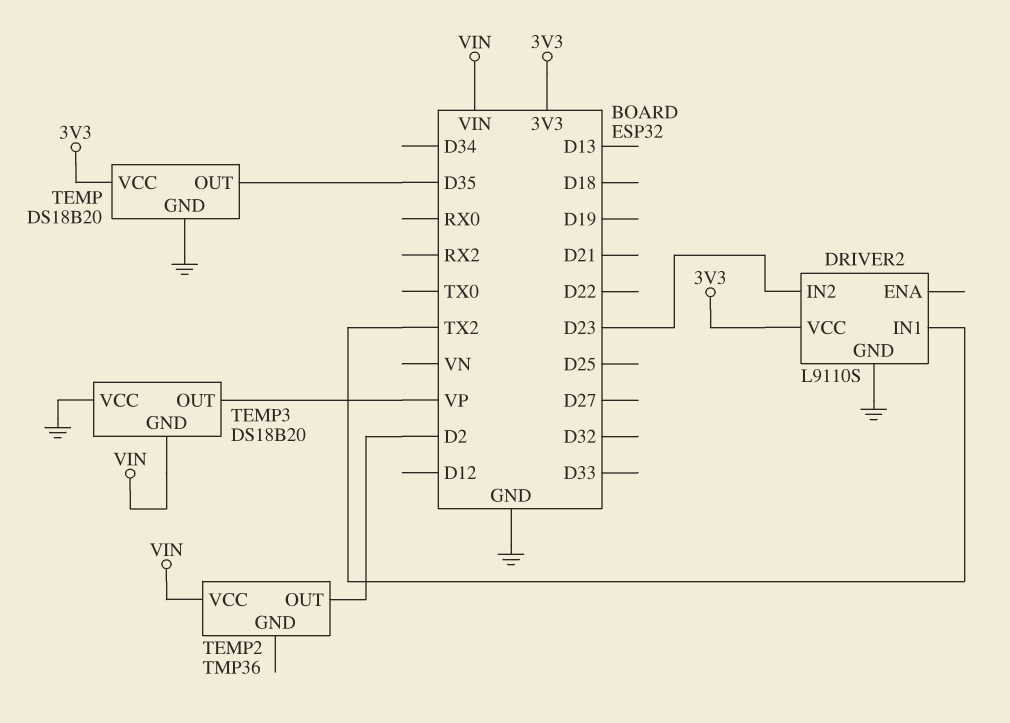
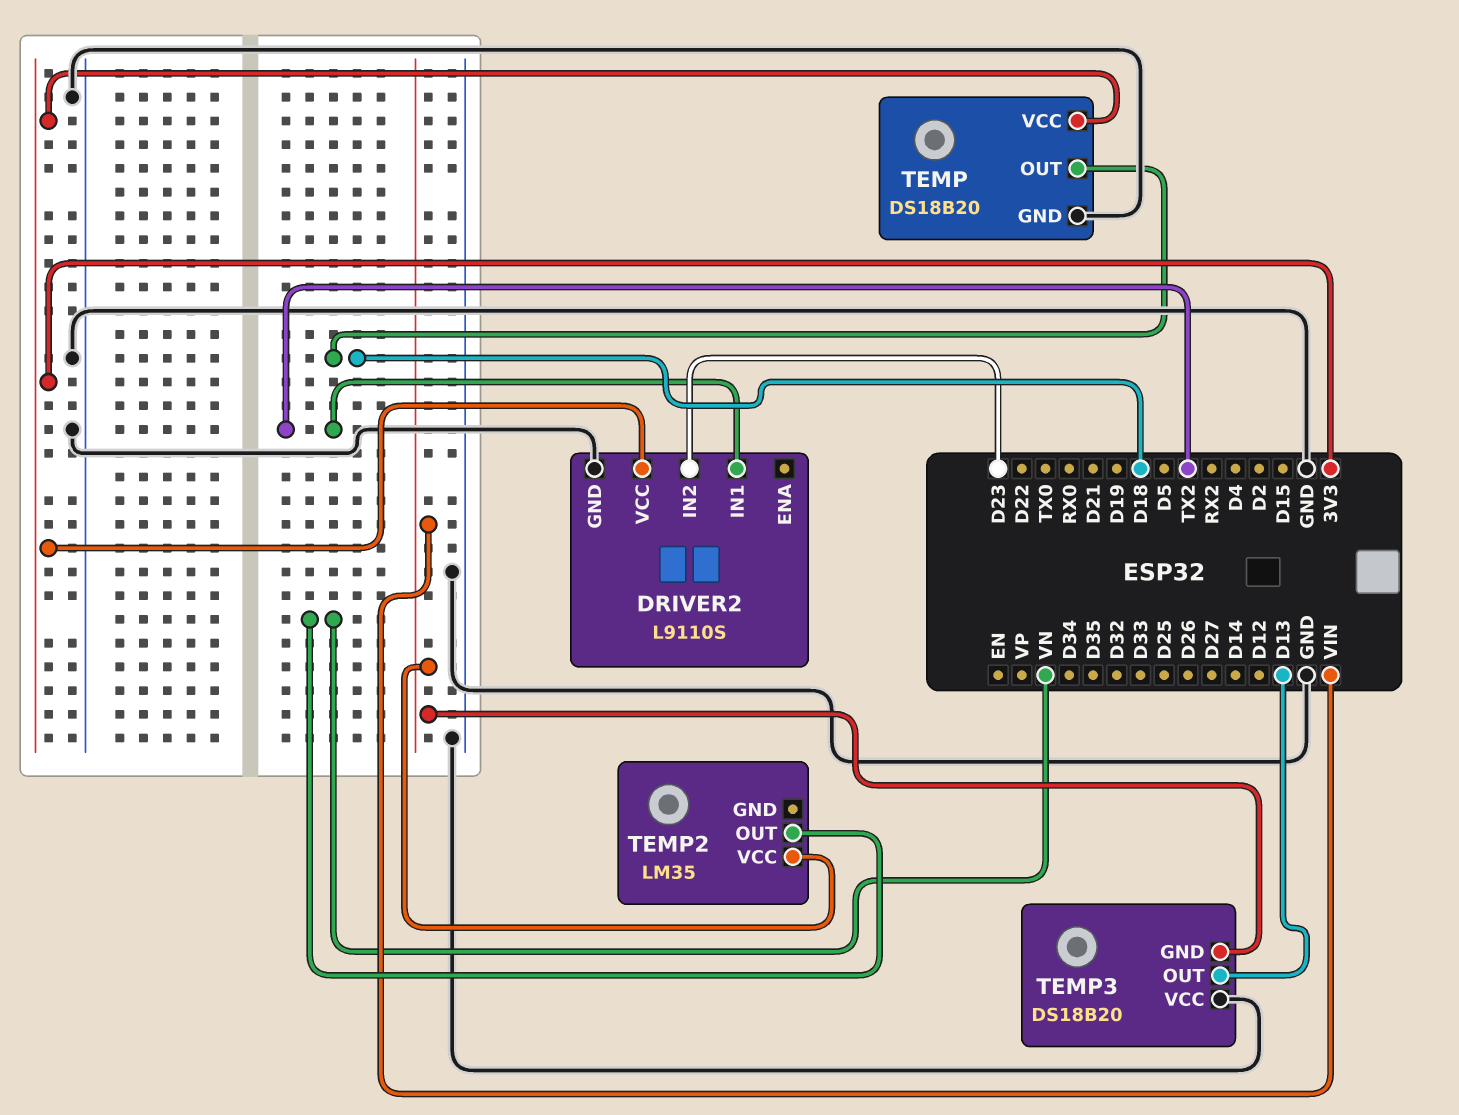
TEMP pin OUT: D35 -> D18
TEMP2: TMP36 -> LM35
TEMP2 pin OUT: D2 -> VN
TEMP3 pin OUT: VP -> D13

